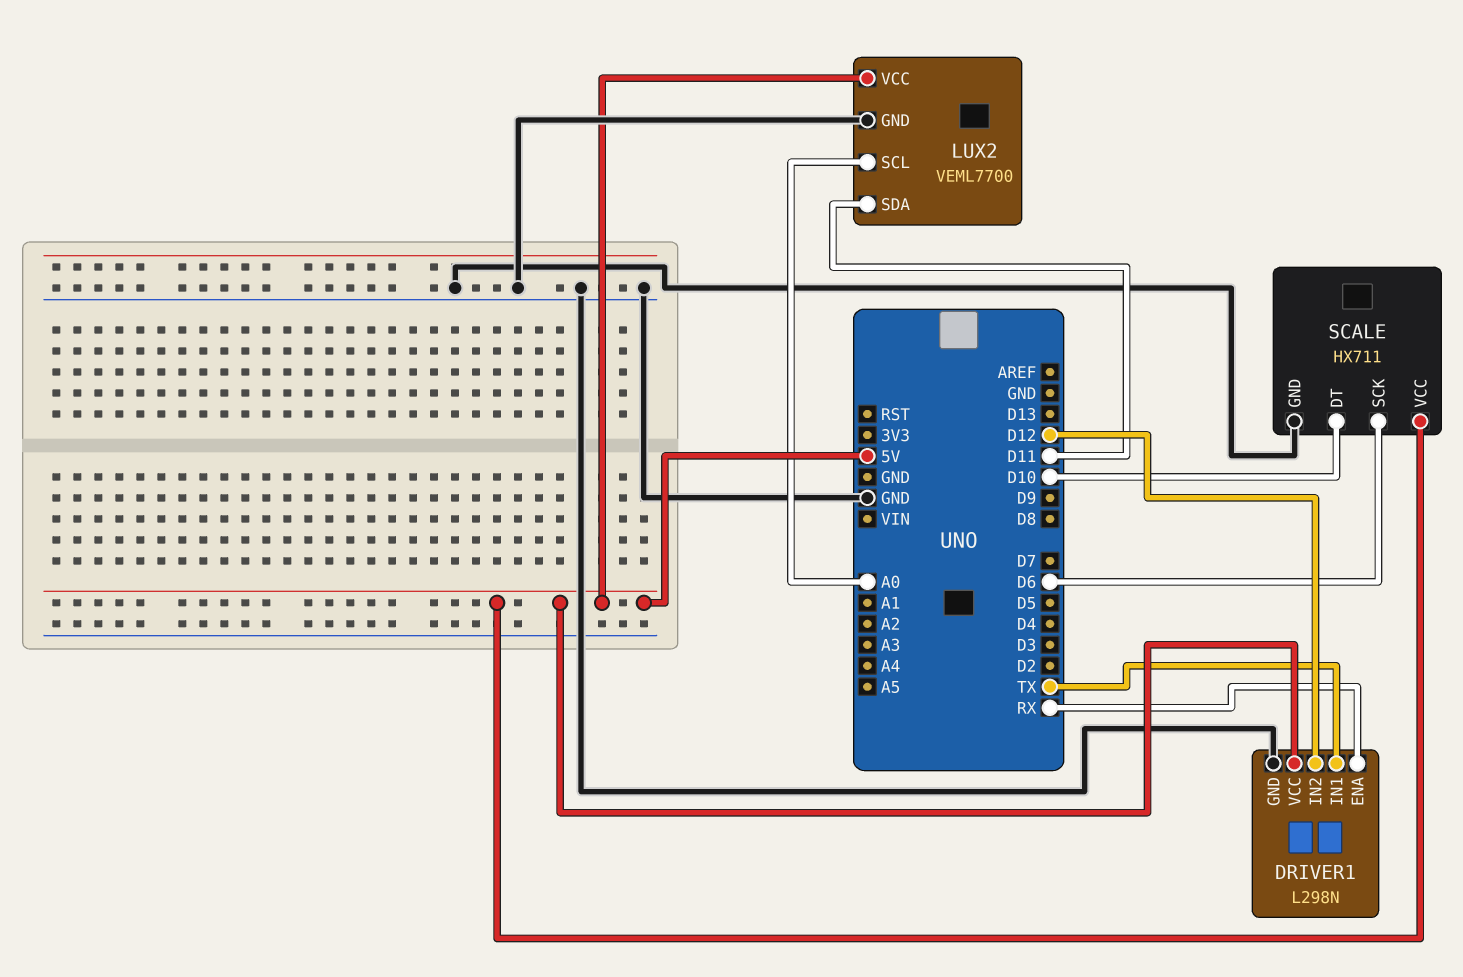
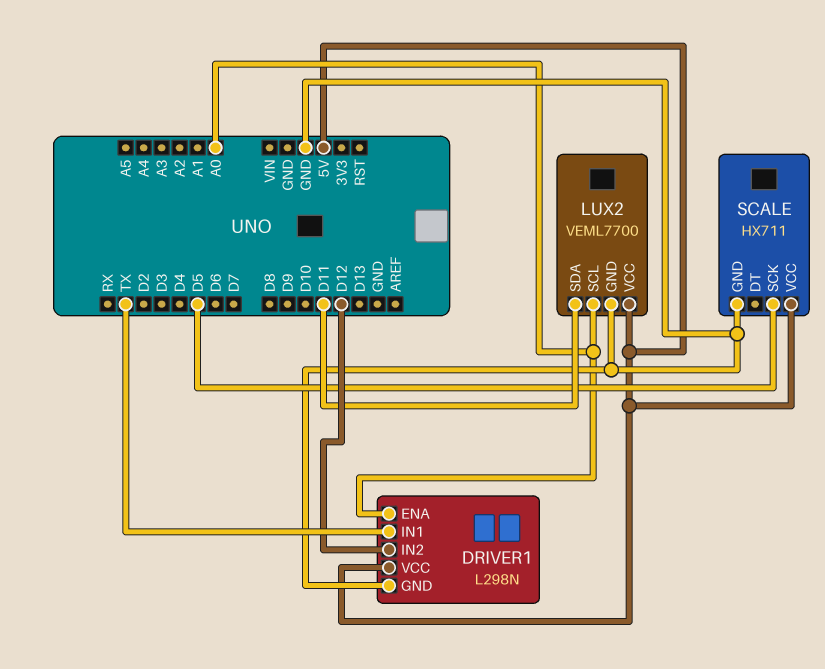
DRIVER1 pin ENA: RX -> A0
SCALE pin DT: D10 -> none
SCALE pin SCK: D6 -> D5

